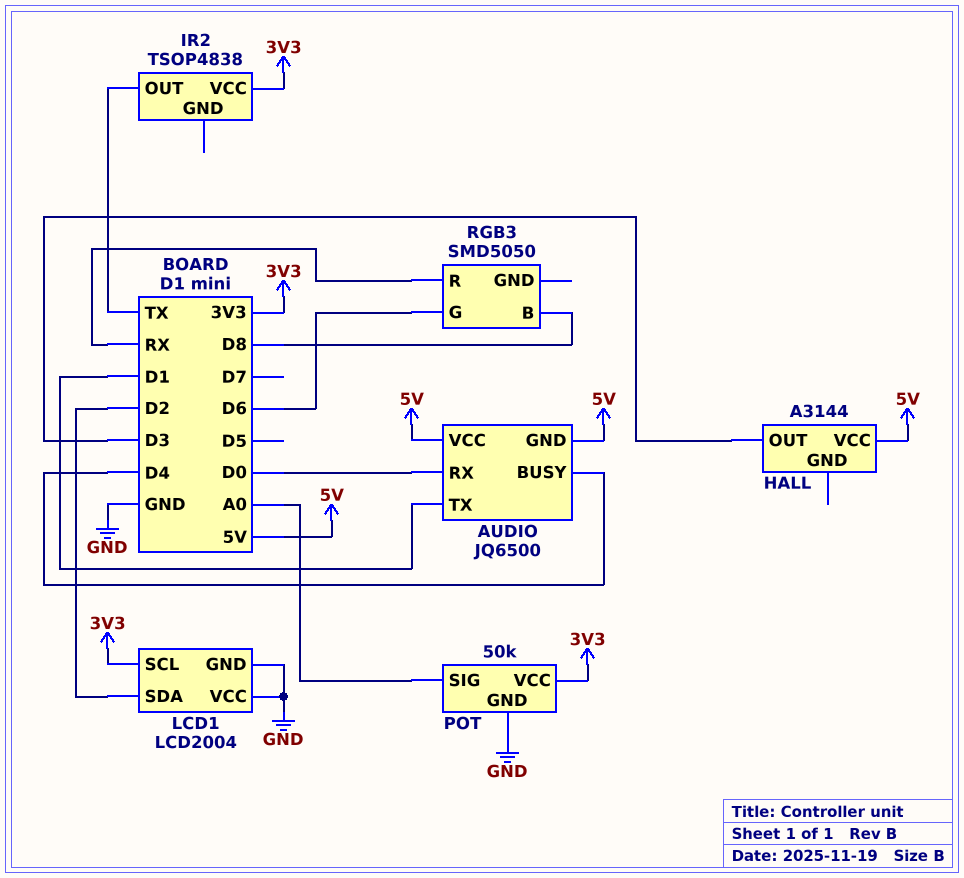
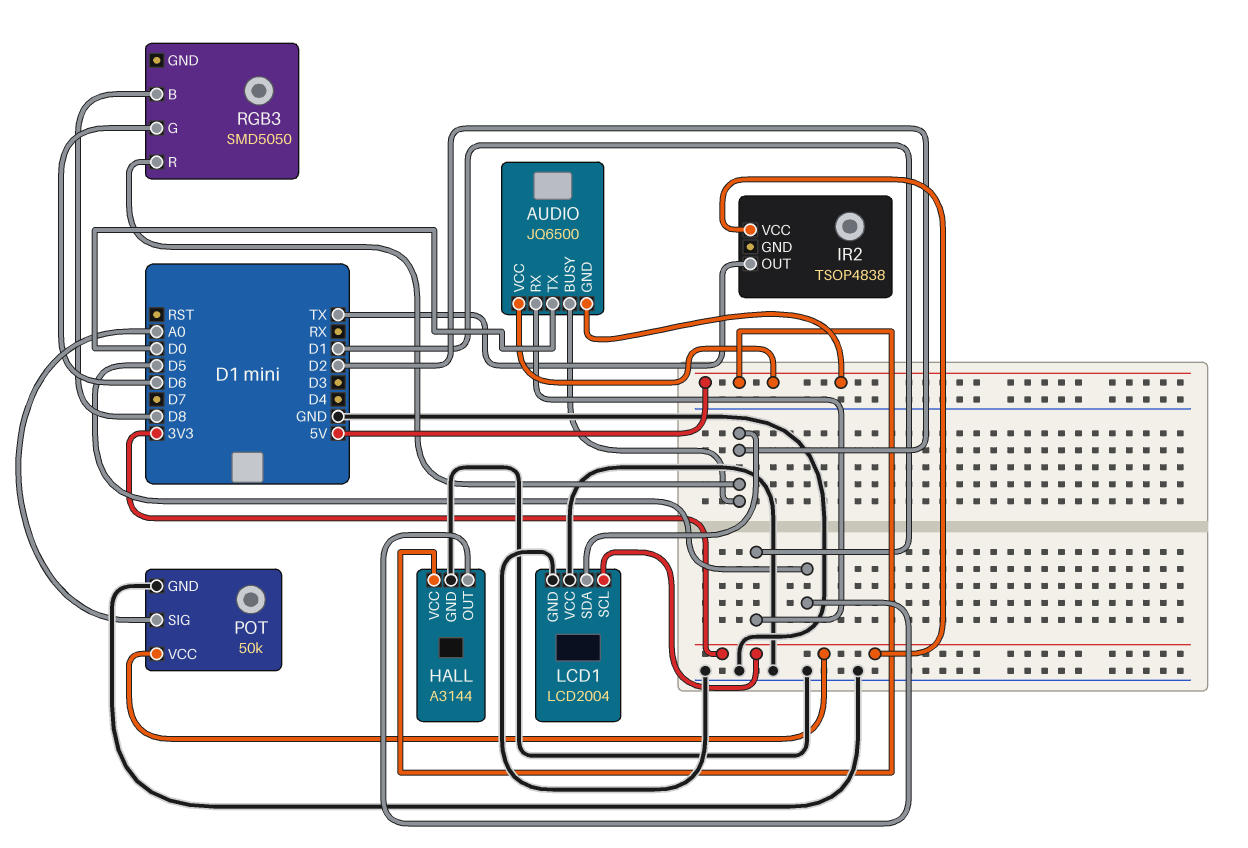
AUDIO pin BUSY: D4 -> D2
AUDIO pin RX: D0 -> D1
AUDIO pin TX: D1 -> D0
HALL pin GND: none -> GND
HALL pin OUT: D3 -> D5
RGB3 pin R: RX -> D2

